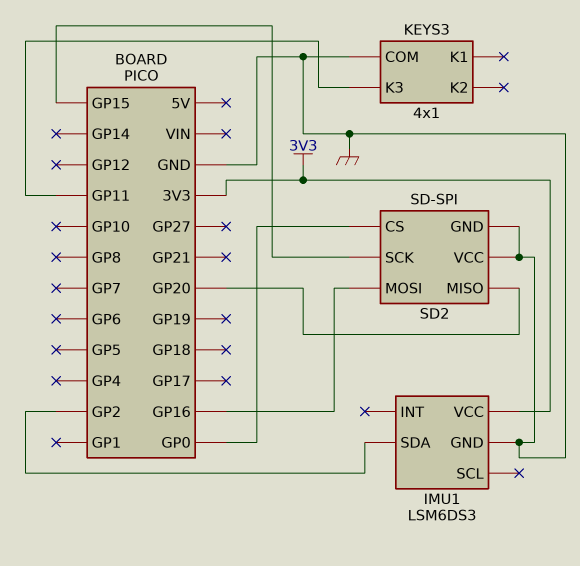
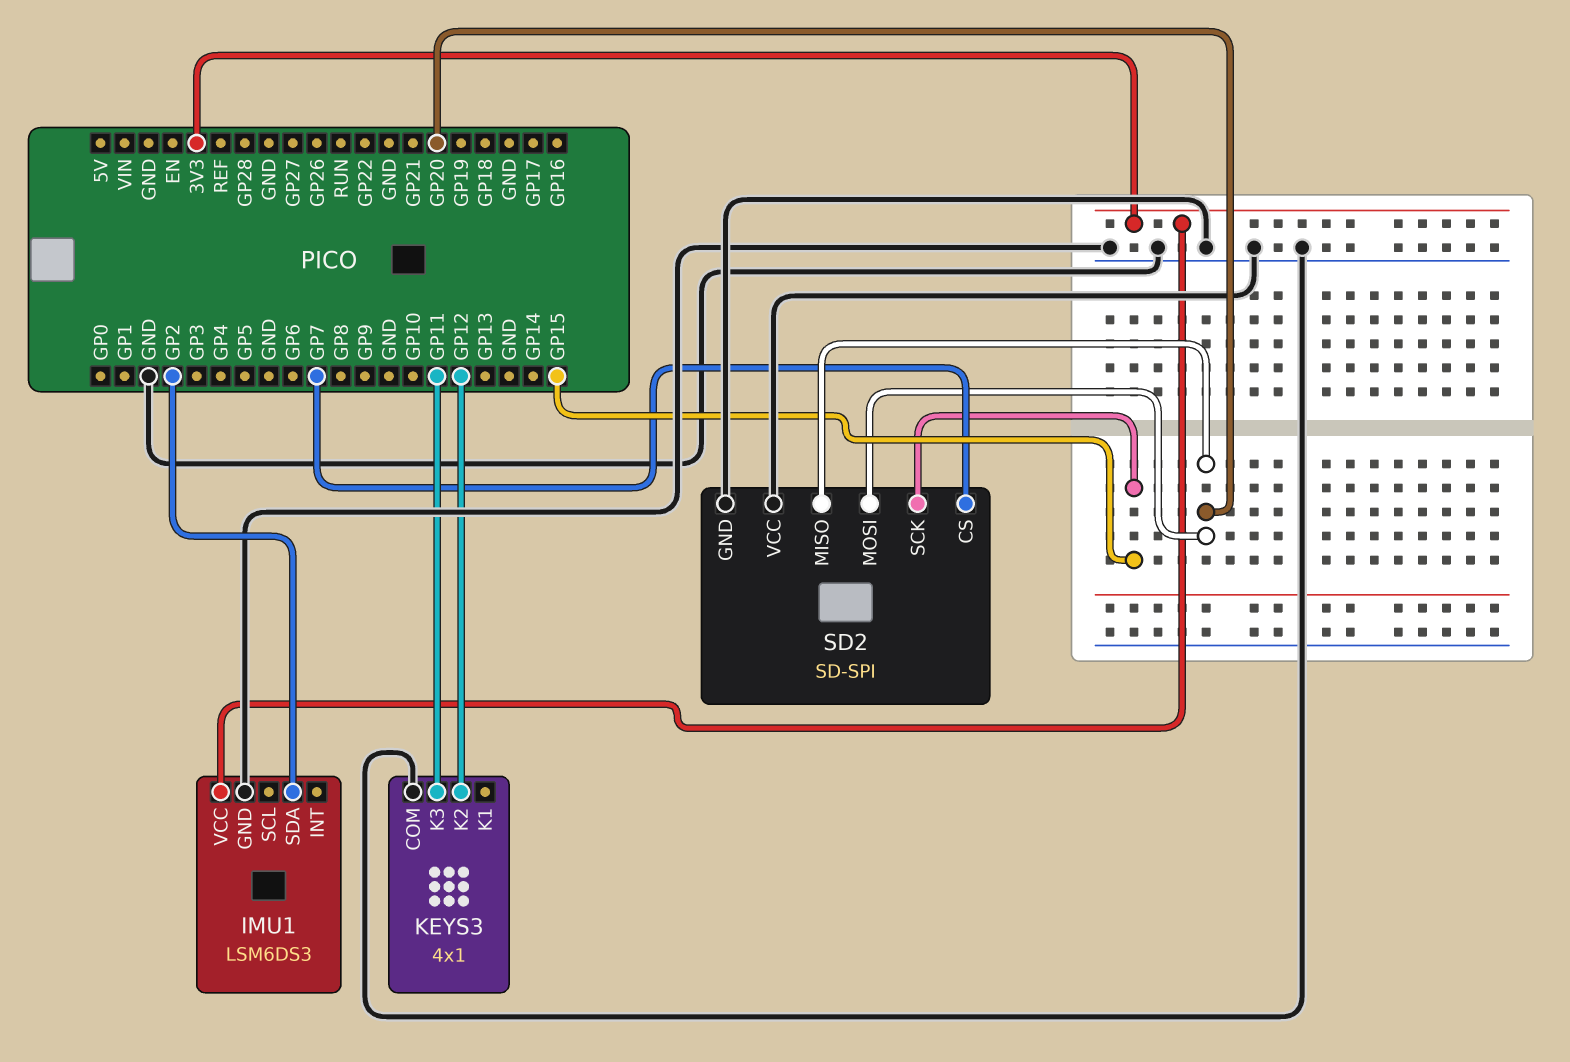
KEYS3 pin K2: none -> GP12
SD2 pin CS: GP0 -> GP7
SD2 pin MOSI: GP16 -> GP20

